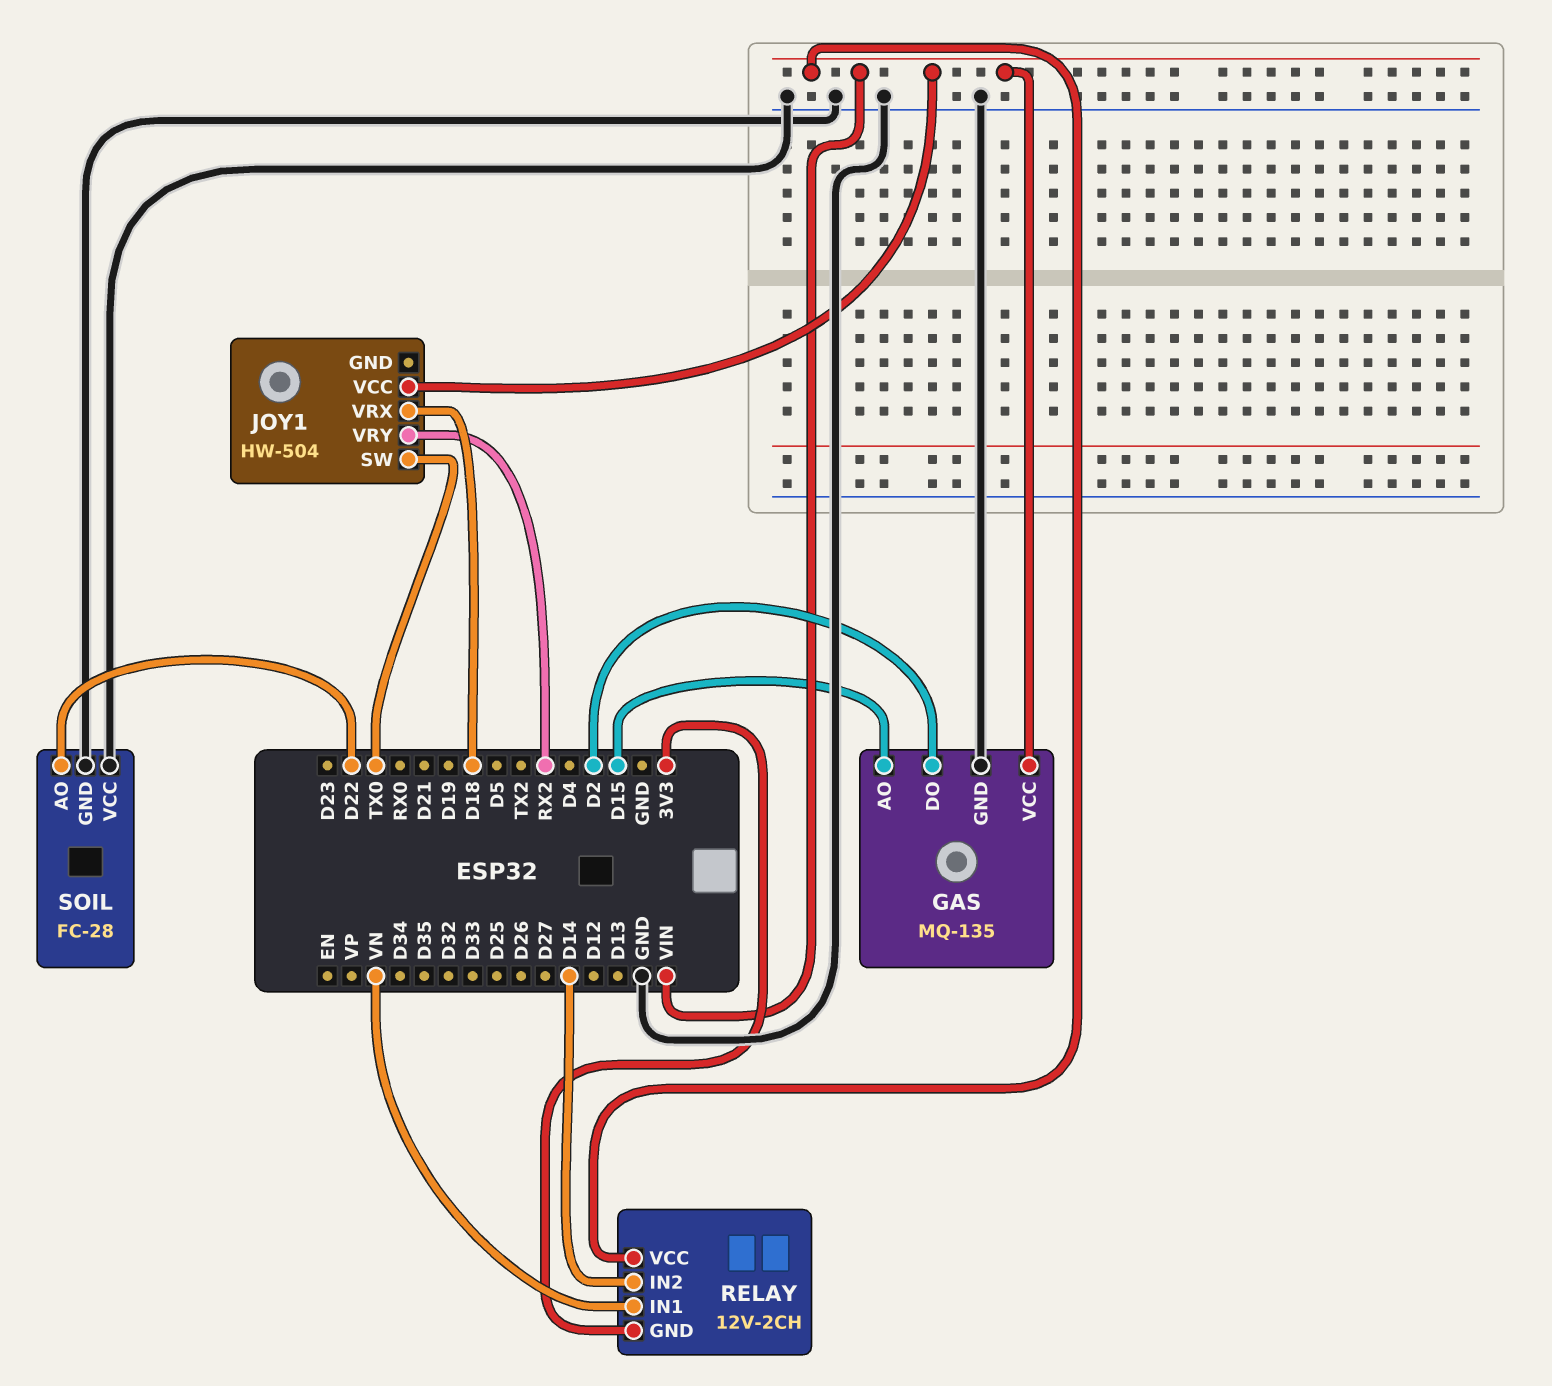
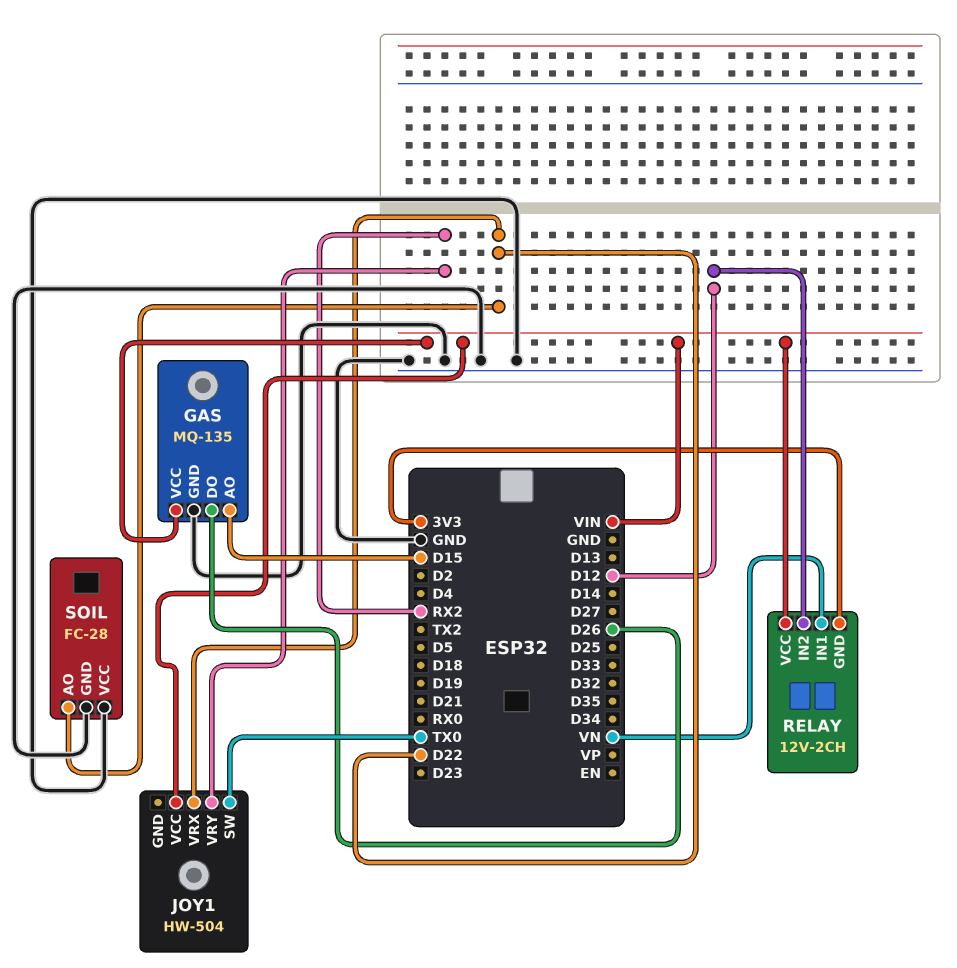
GAS pin DO: D2 -> D26
JOY1 pin VRX: D18 -> D22
RELAY pin IN2: D14 -> D12

